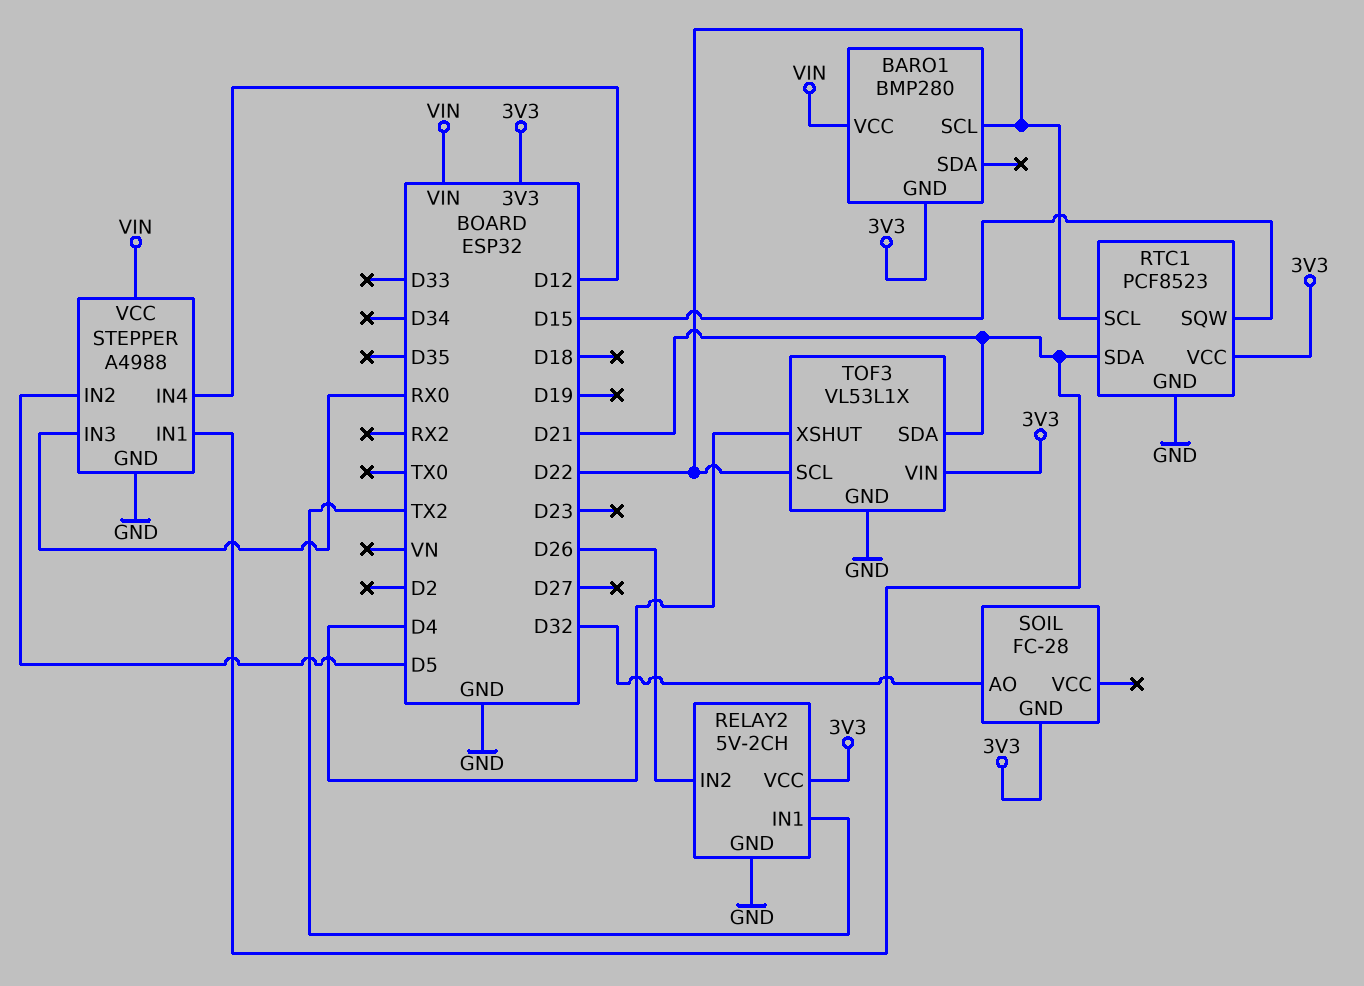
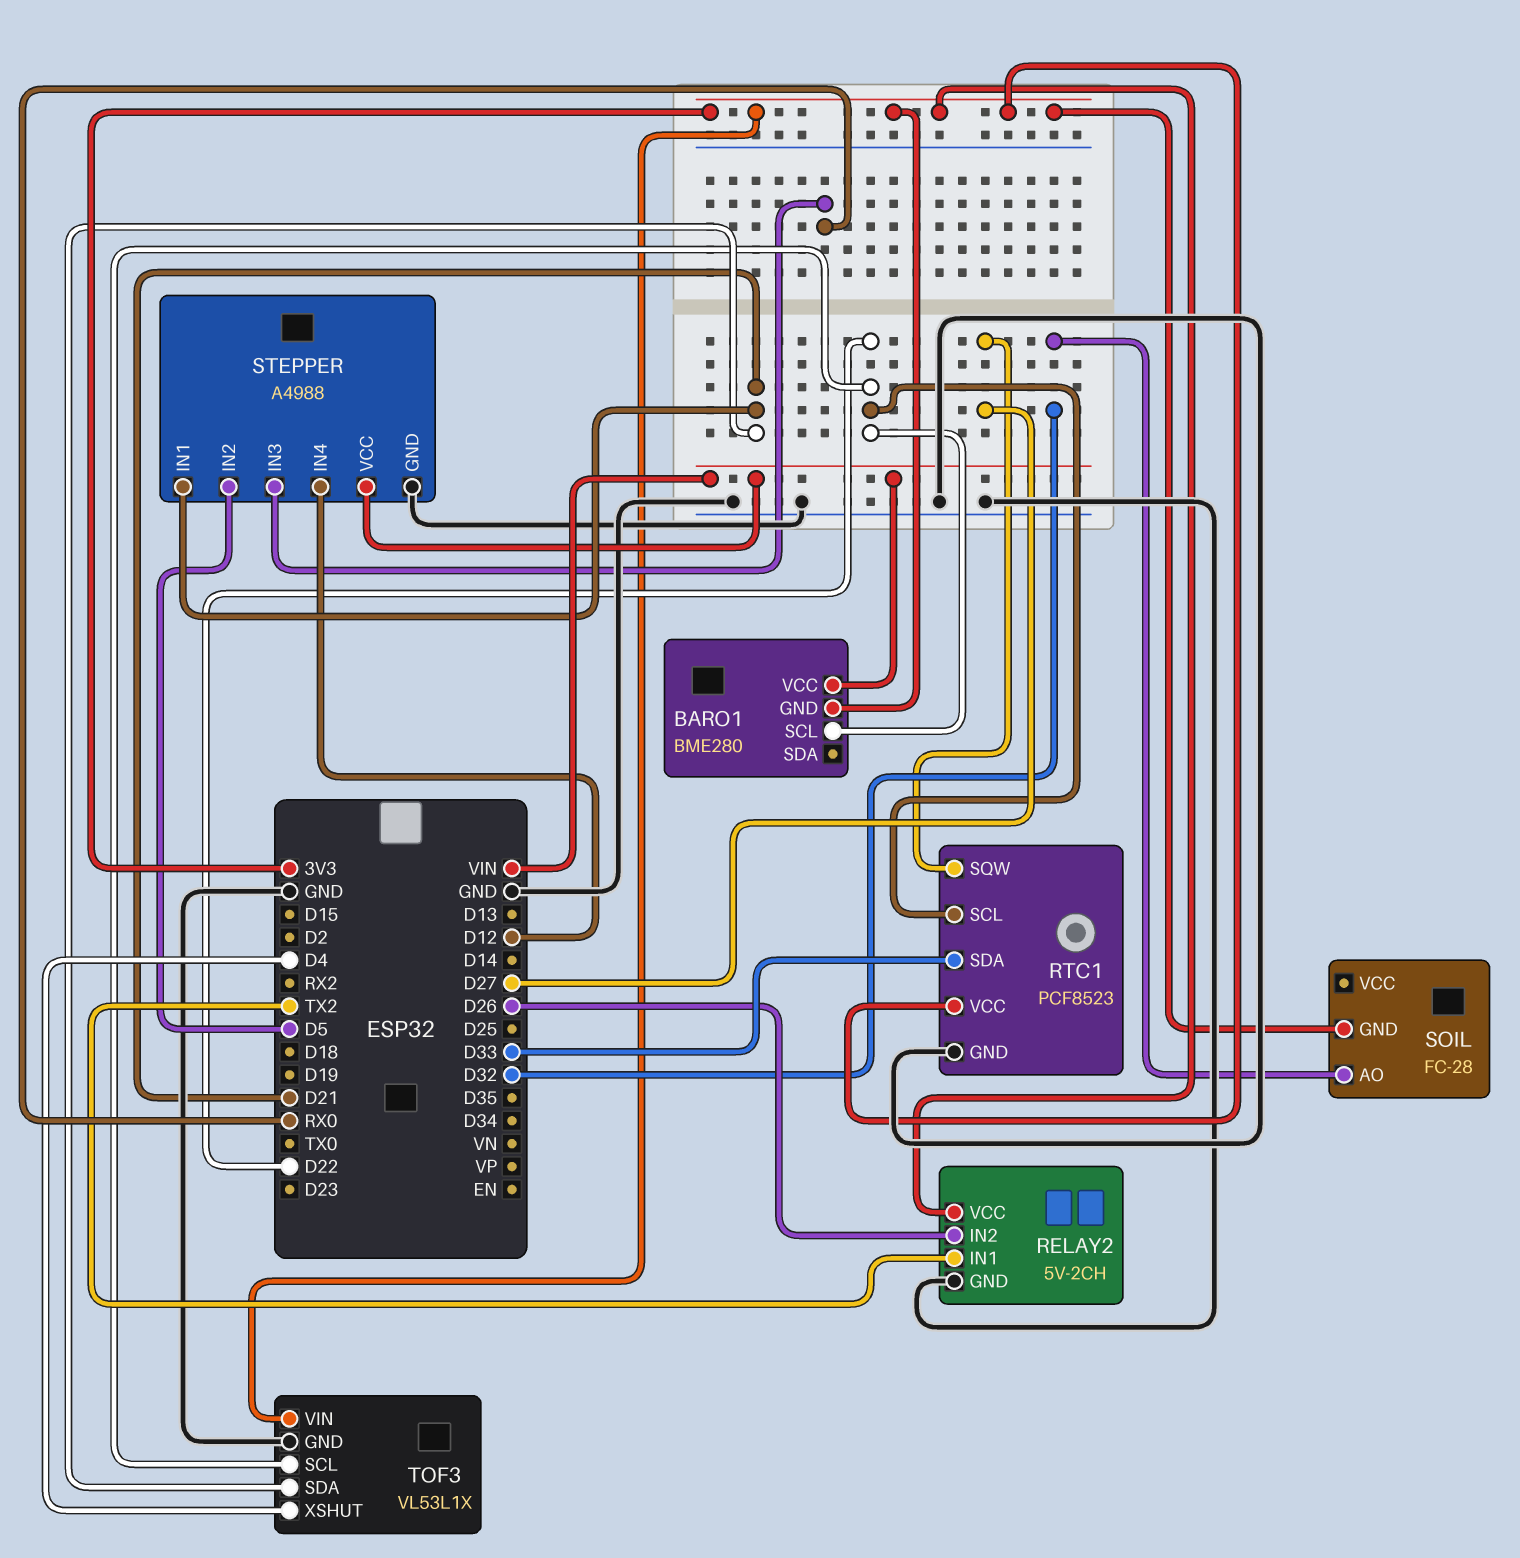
BARO1: BMP280 -> BME280
RTC1 pin SDA: D21 -> D33
RTC1 pin SQW: D15 -> D27

